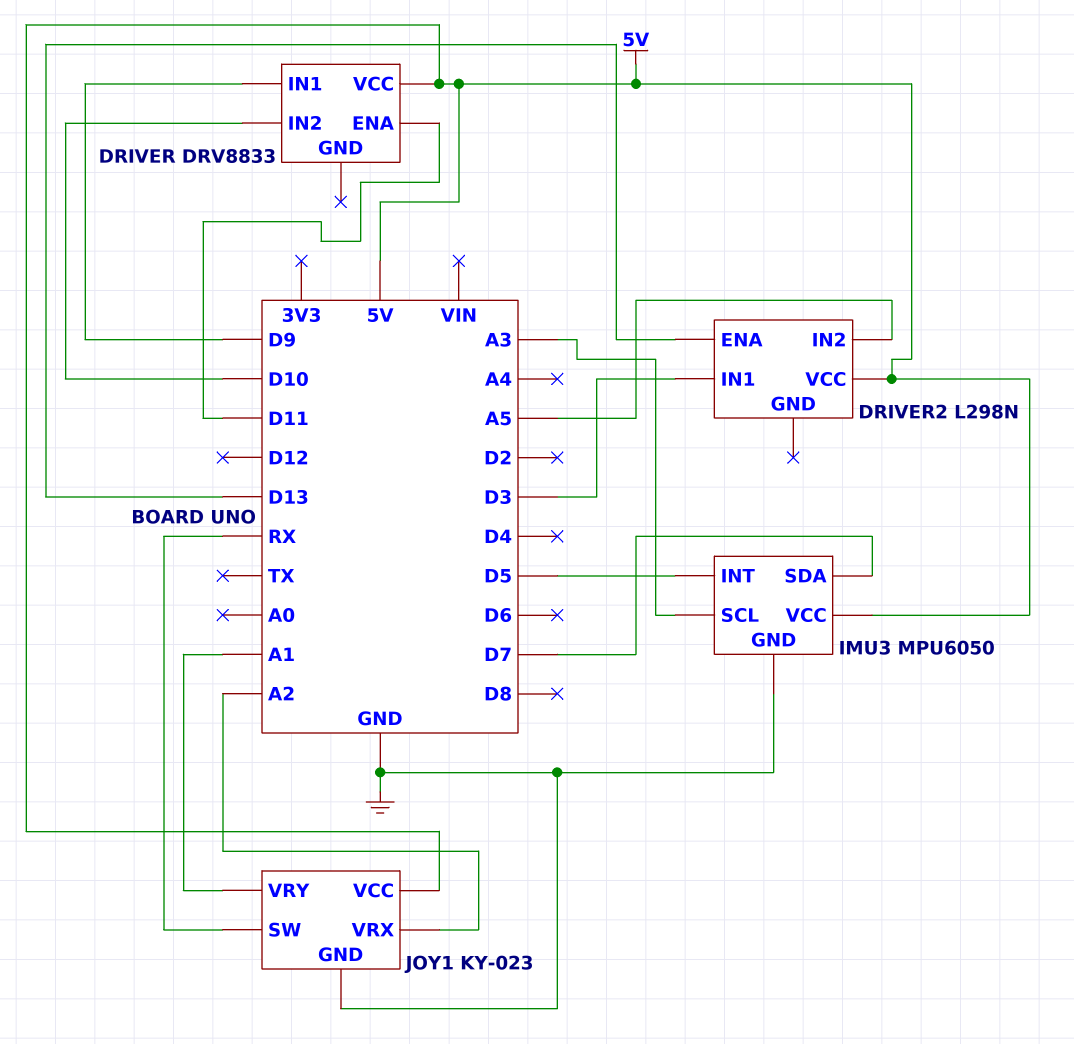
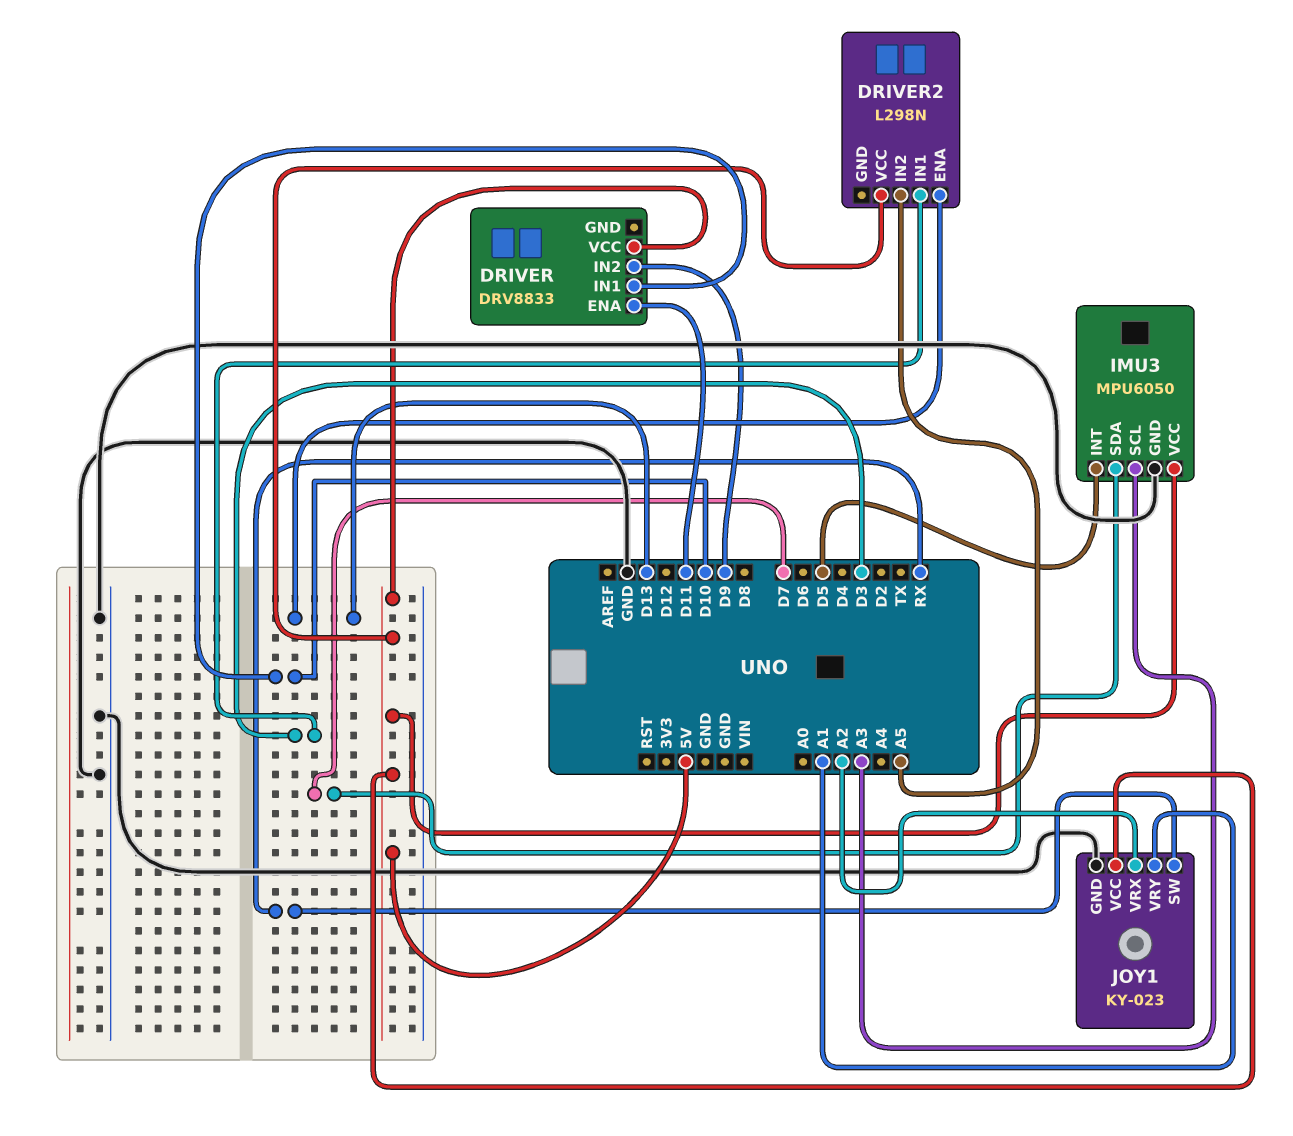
DRIVER pin IN1: D9 -> D10
DRIVER pin IN2: D10 -> D9

